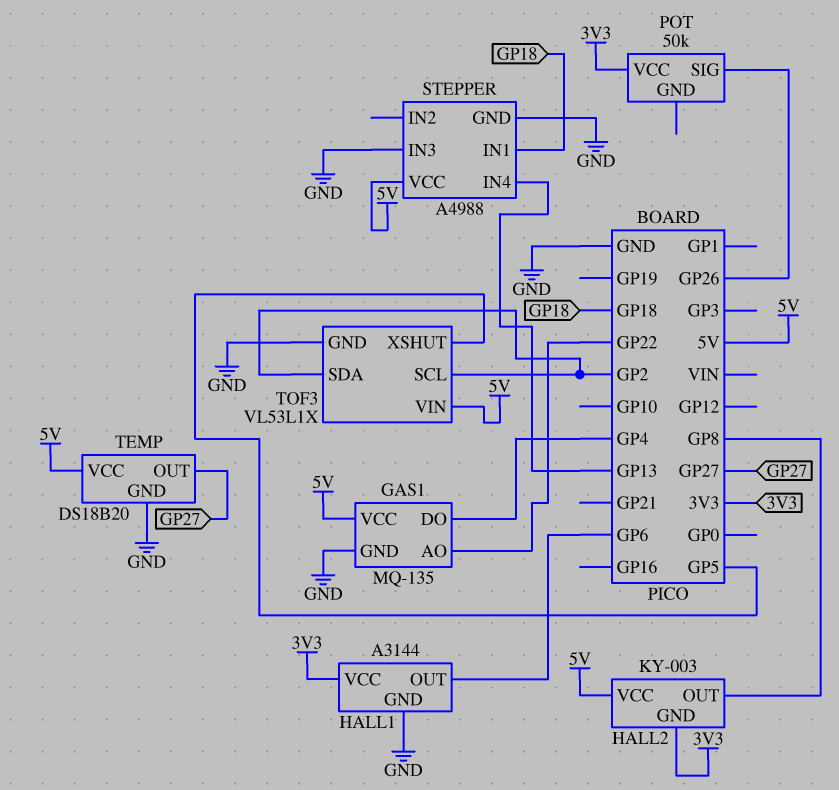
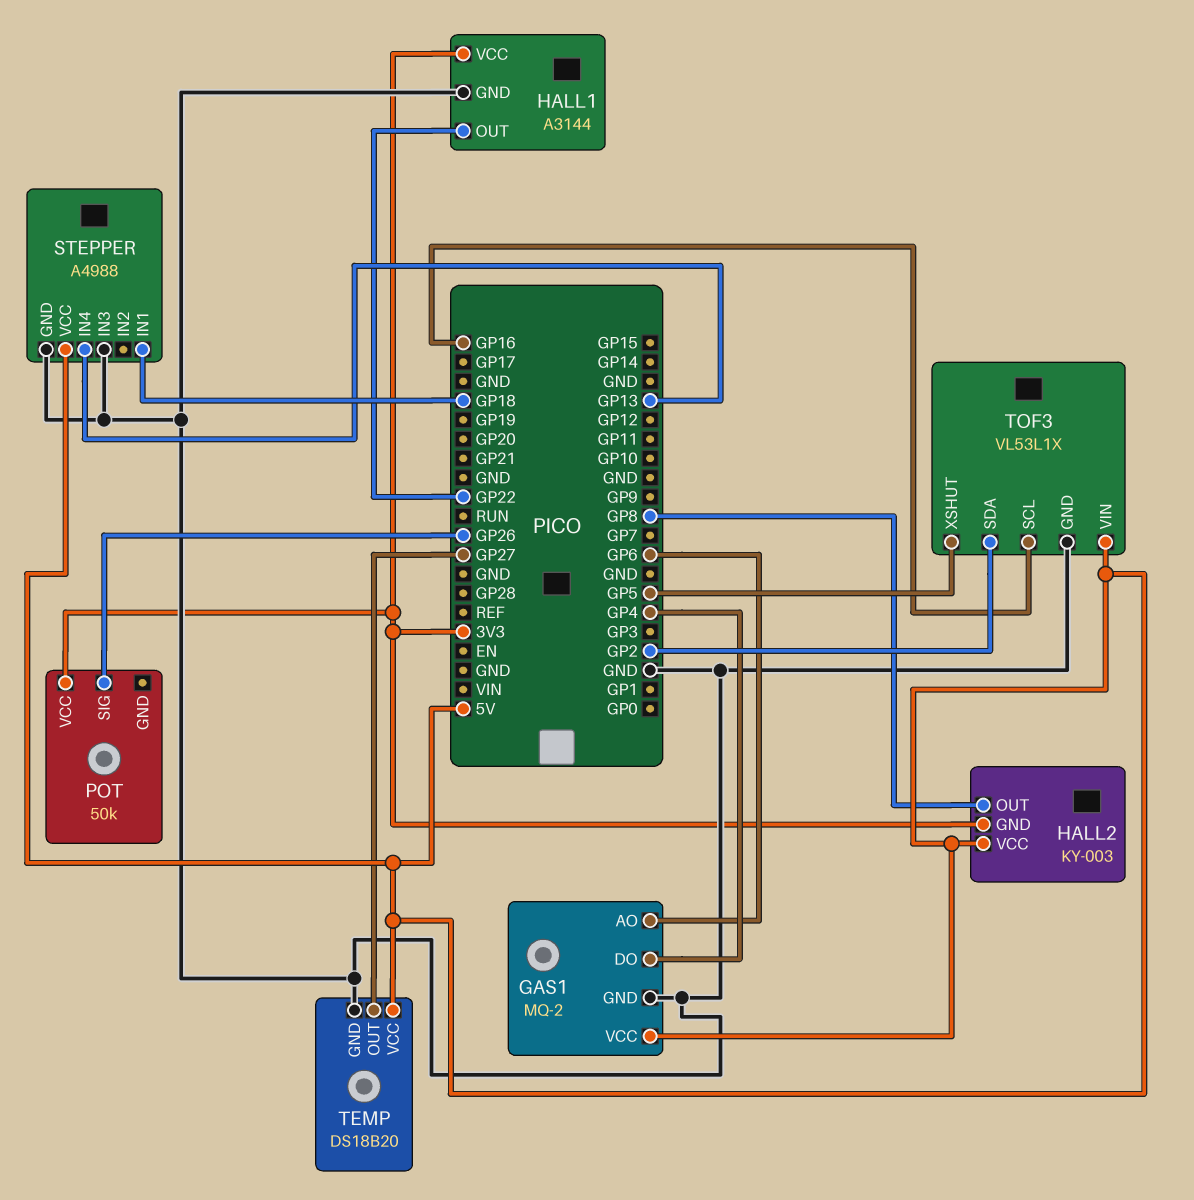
GAS1: MQ-135 -> MQ-2
GAS1 pin AO: GP22 -> GP6
HALL1 pin OUT: GP6 -> GP22
TOF3 pin SCL: GP2 -> GP16

